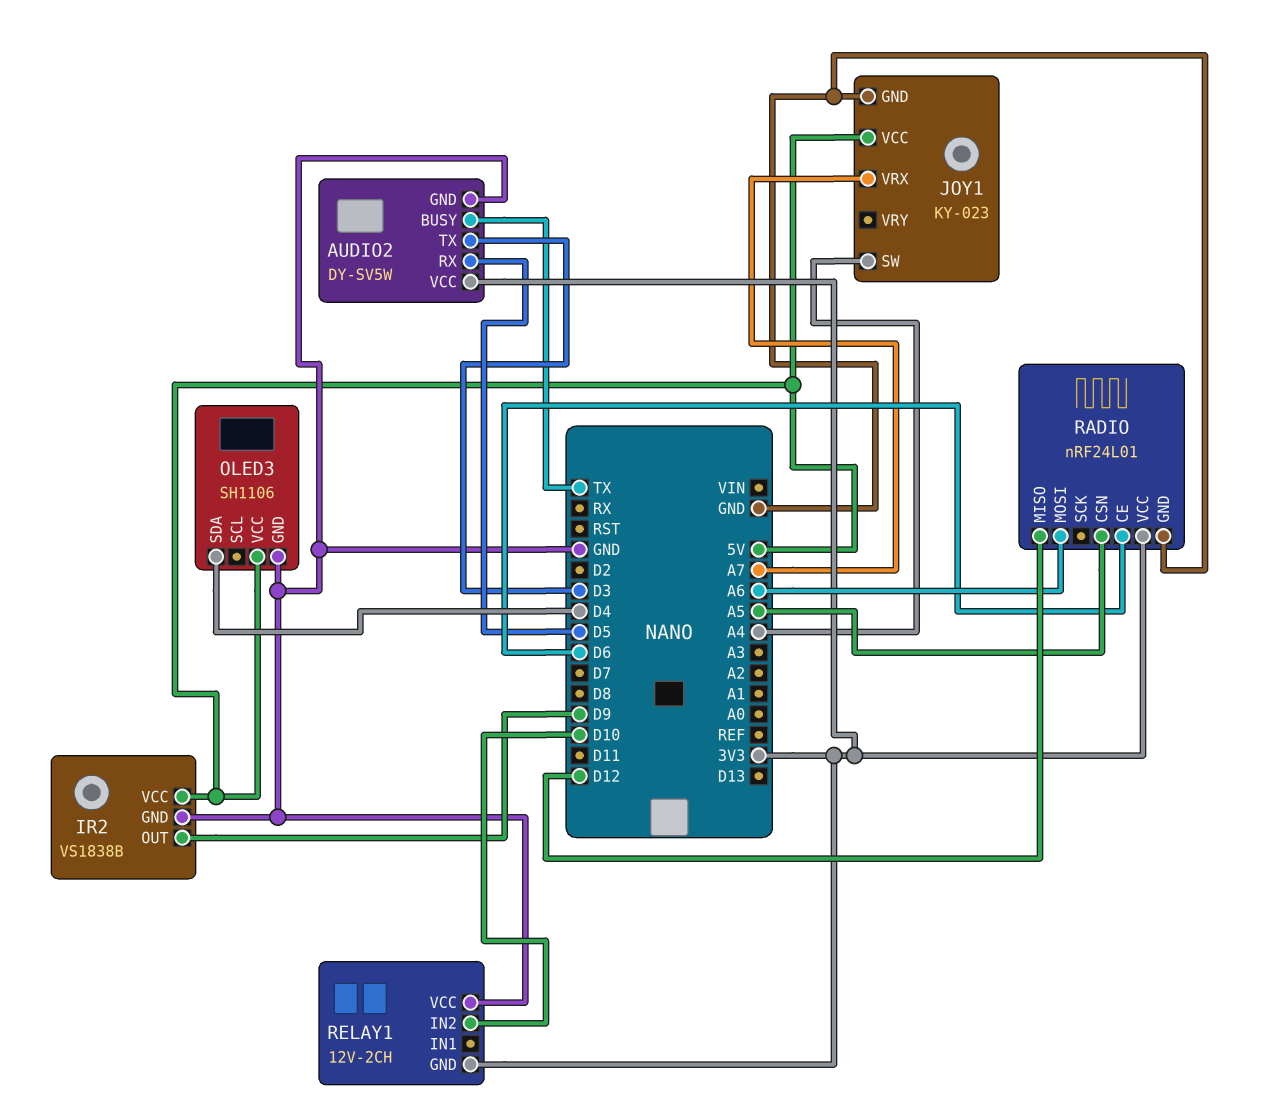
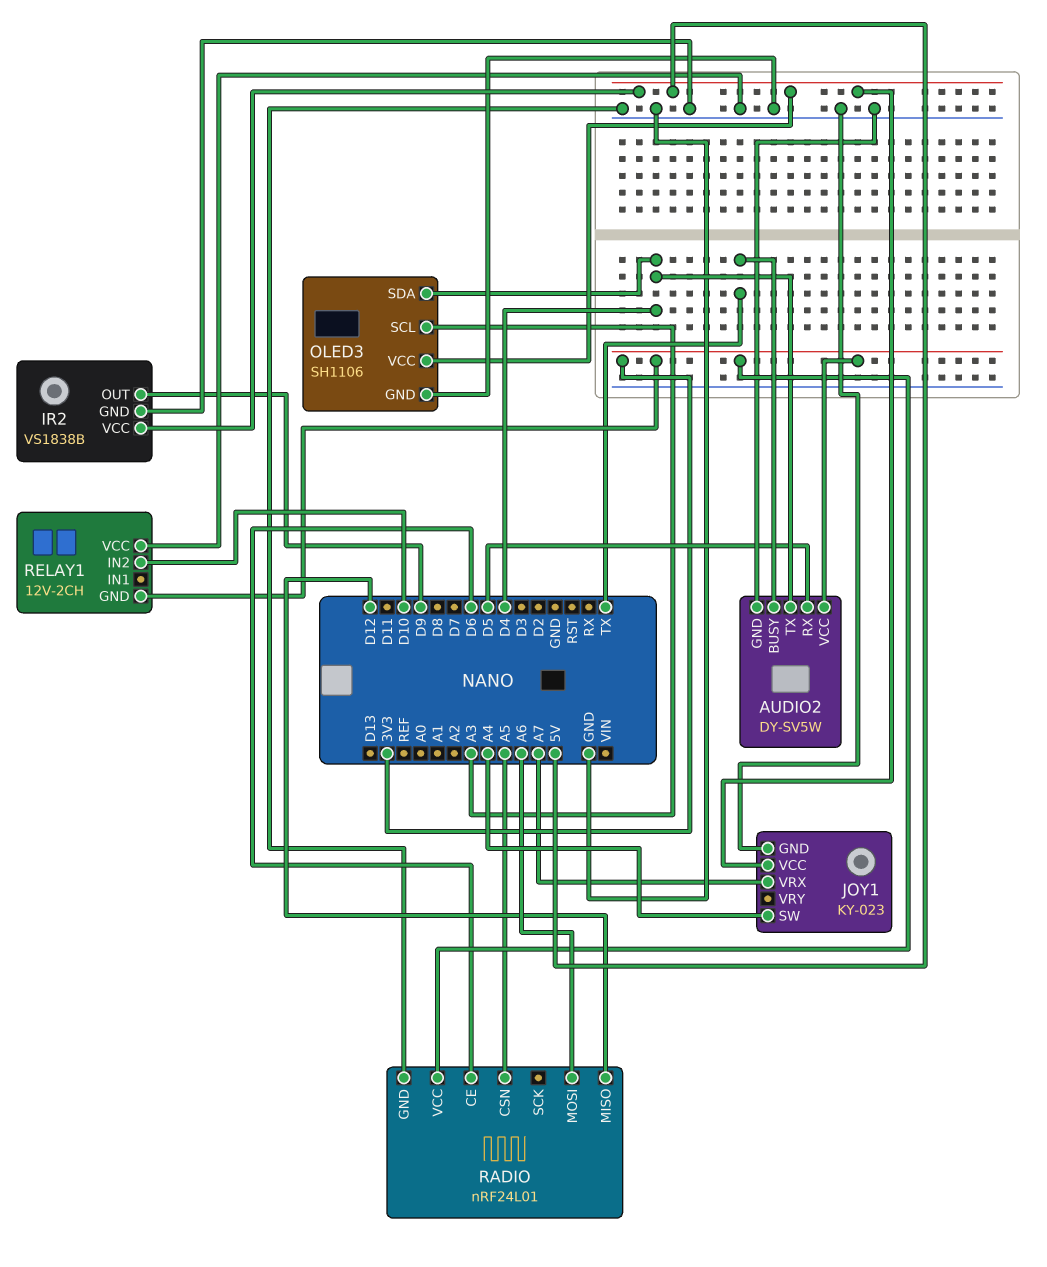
AUDIO2 pin TX: D3 -> D4
OLED3 pin SCL: none -> A3

